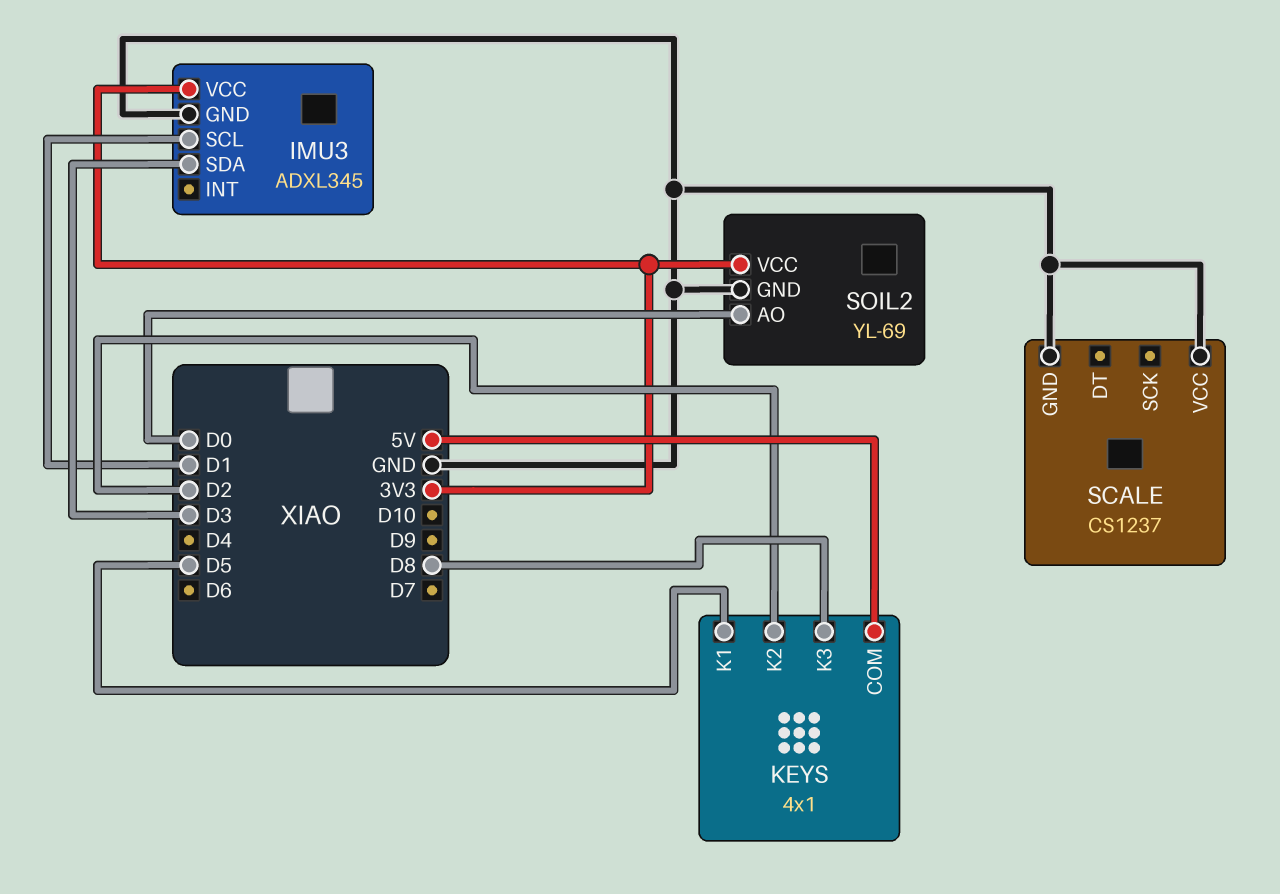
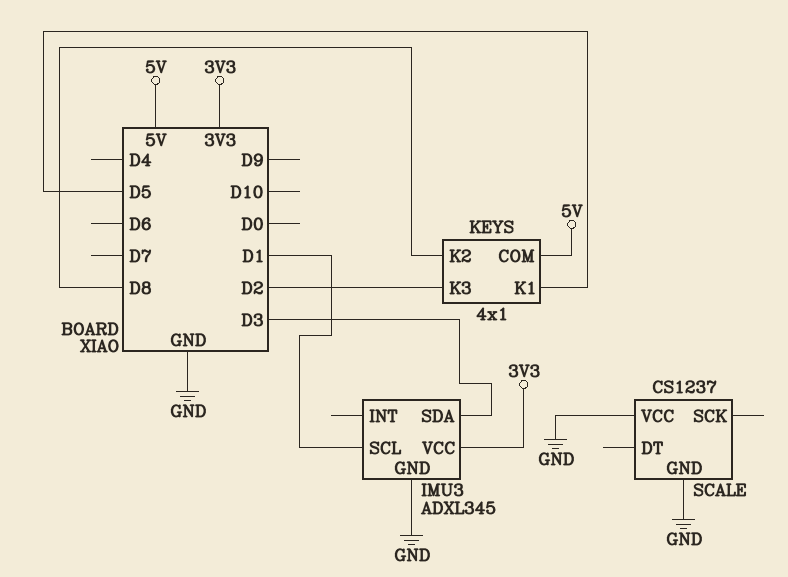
KEYS pin K2: D2 -> D8
KEYS pin K3: D8 -> D2
SOIL2: YL-69 -> none
SOIL2 pin AO: D0 -> none
SOIL2 pin GND: GND -> none
SOIL2 pin VCC: 3V3 -> none

